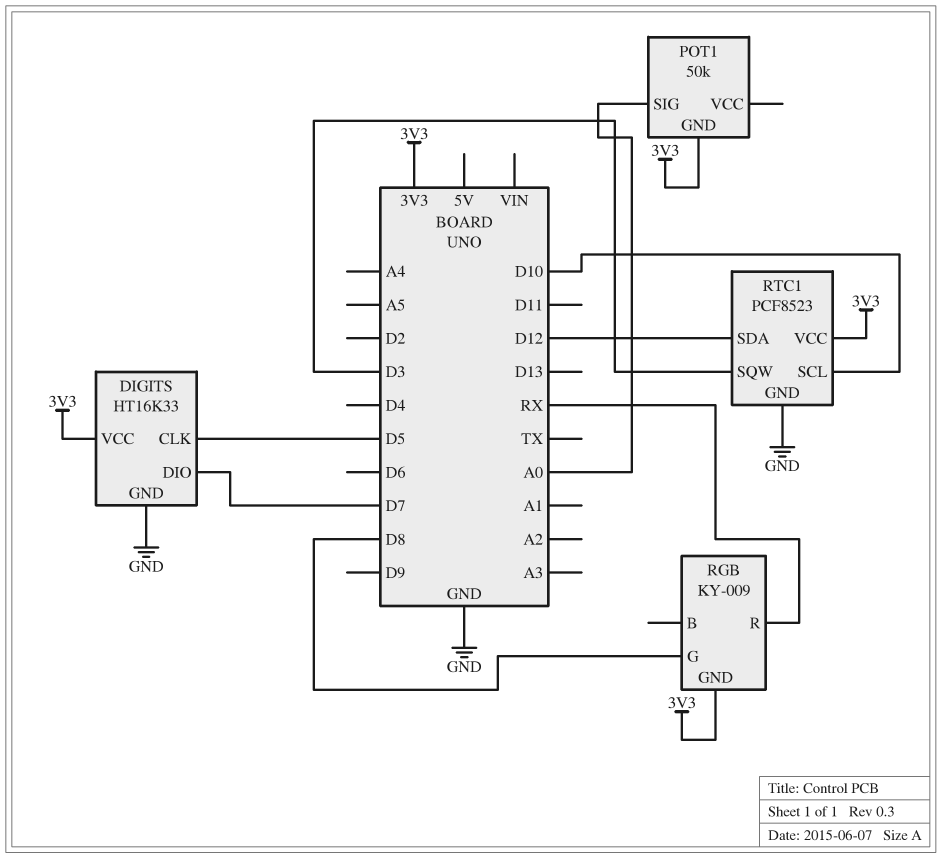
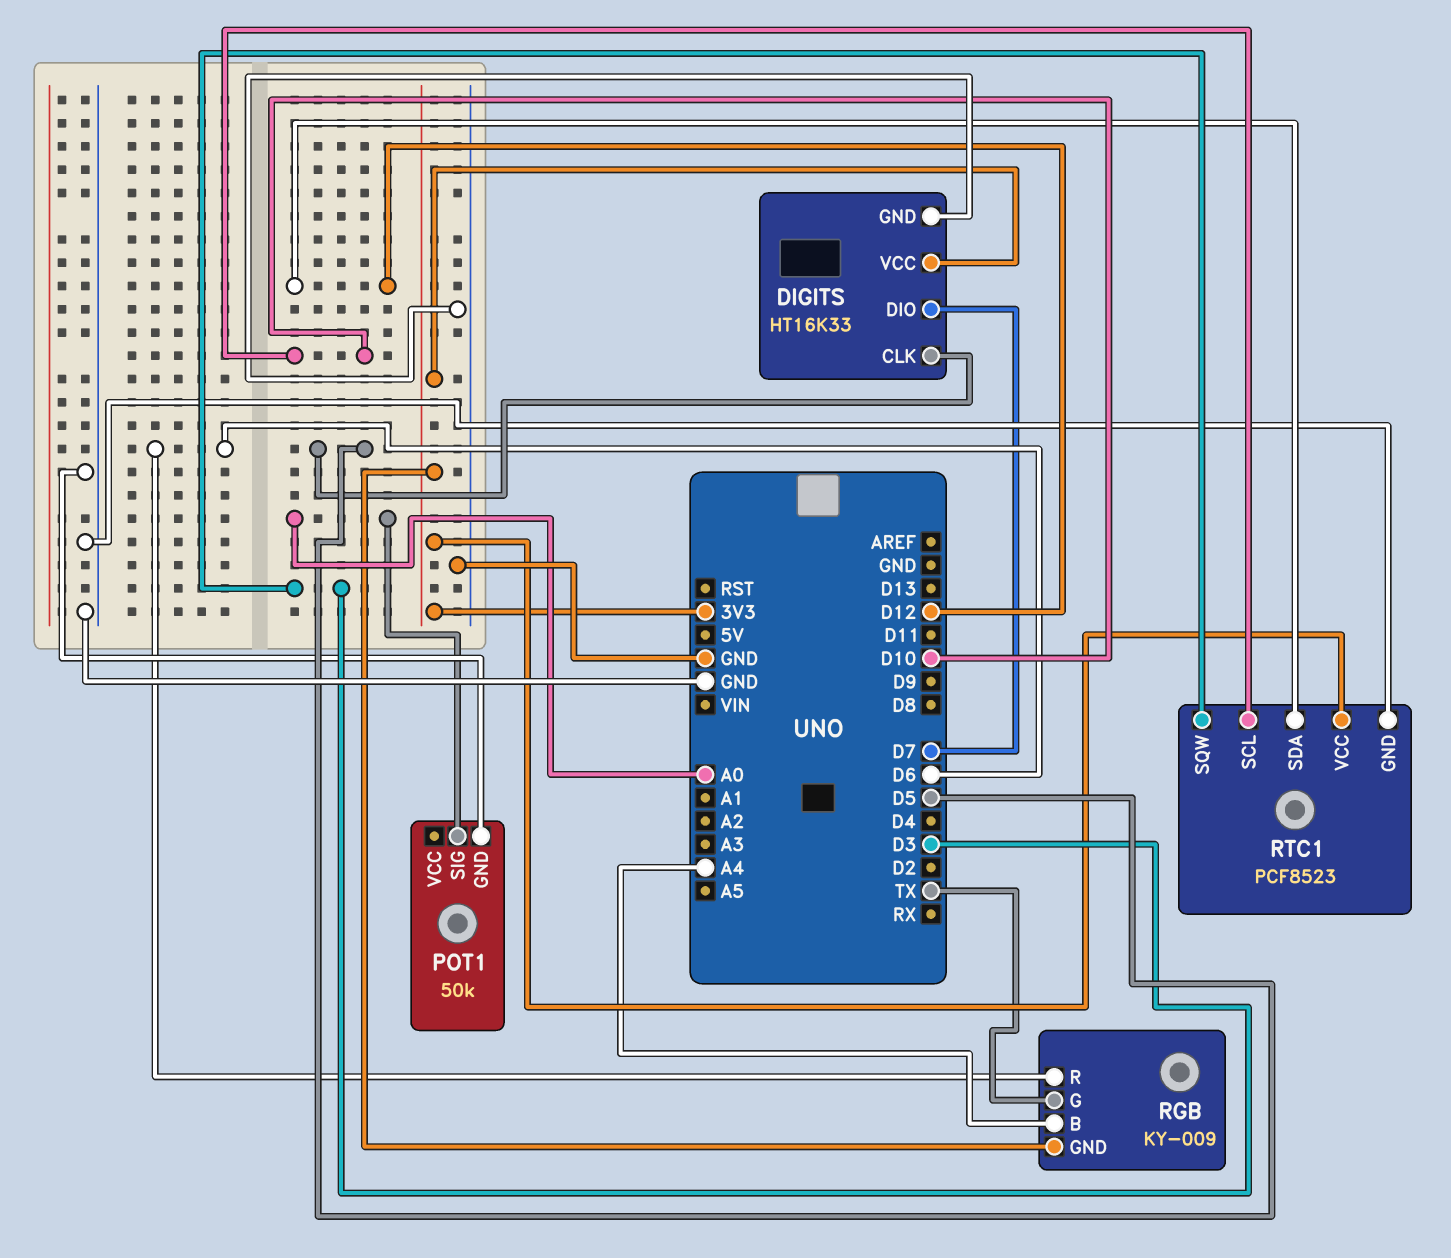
POT1 pin GND: 3V3 -> GND
RGB pin B: none -> A4
RGB pin G: D8 -> TX
RGB pin R: RX -> D6

